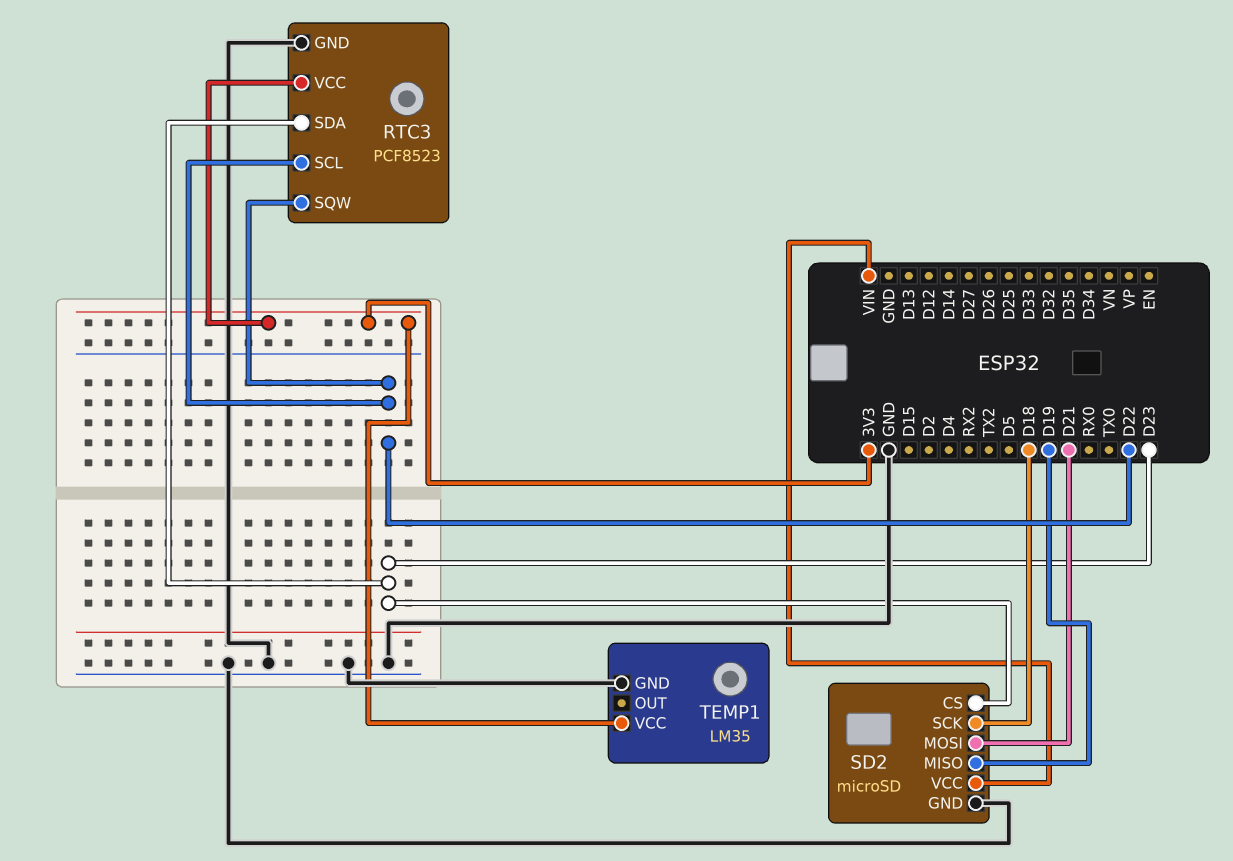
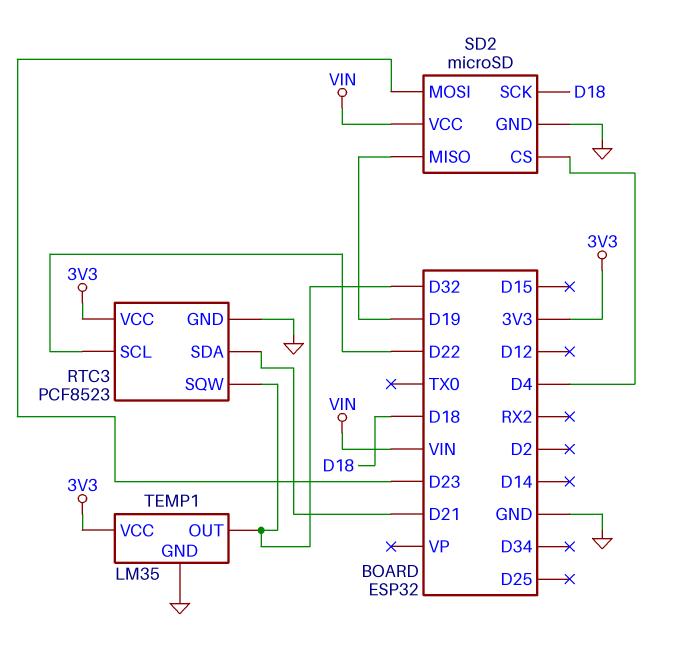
RTC3 pin SDA: D23 -> D21
RTC3 pin SQW: D22 -> D32
SD2 pin CS: D23 -> D4
SD2 pin MOSI: D21 -> D23
TEMP1 pin OUT: none -> D32

